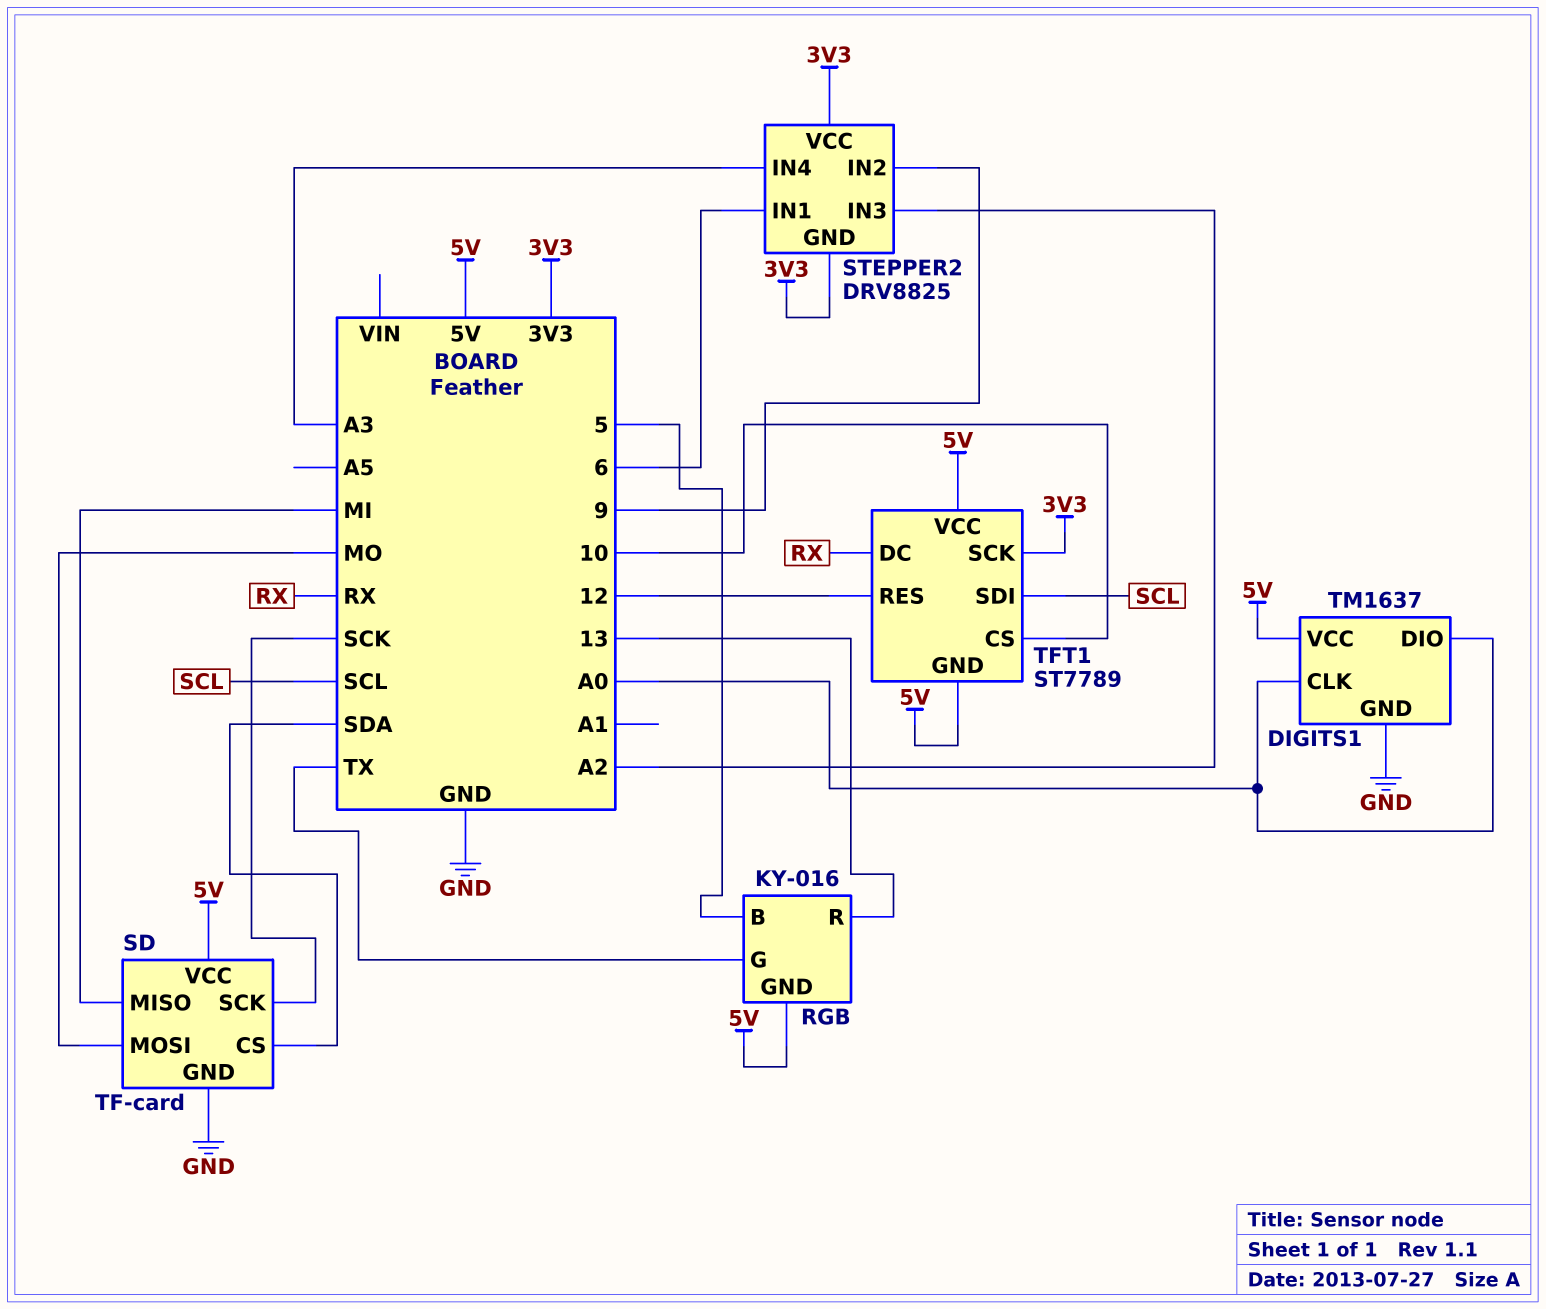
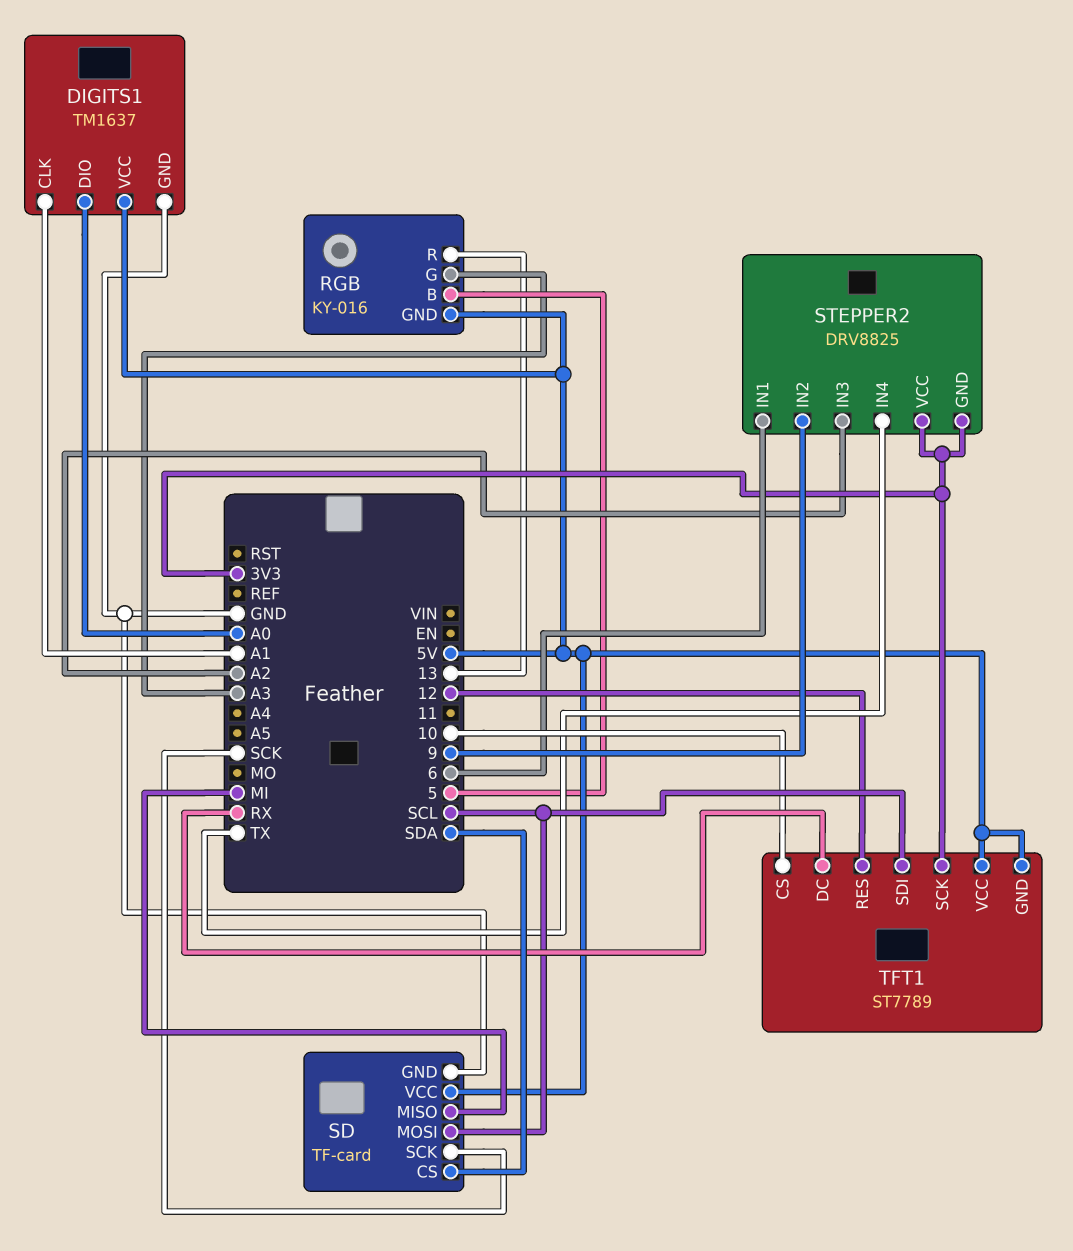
DIGITS1 pin CLK: A0 -> A1
RGB pin G: TX -> A3
SD pin MOSI: MO -> SCL
STEPPER2 pin IN4: A3 -> TX

